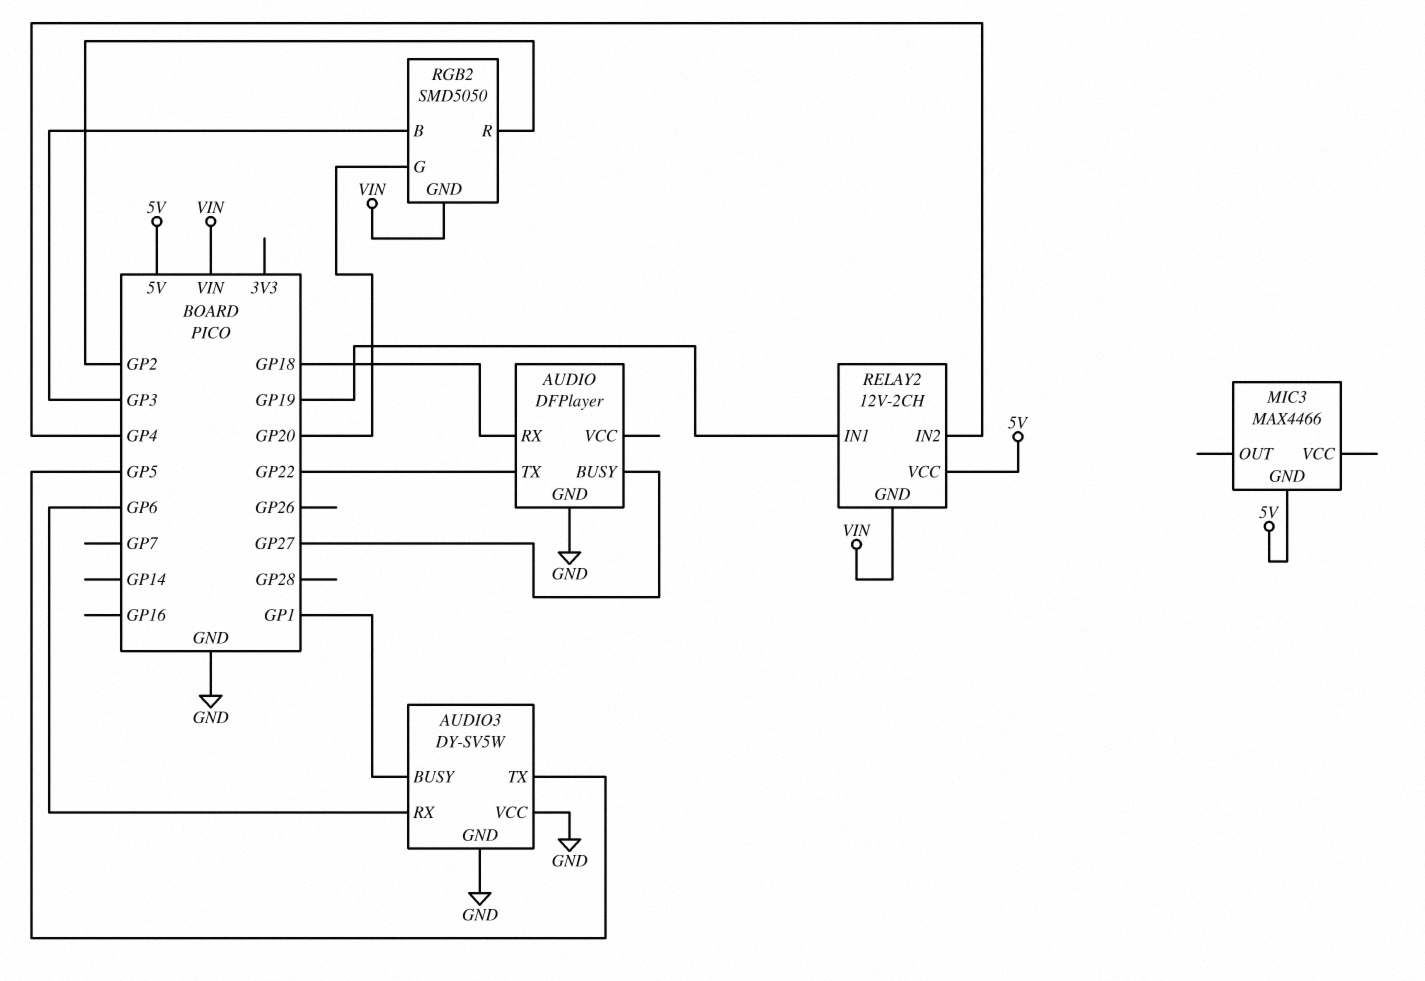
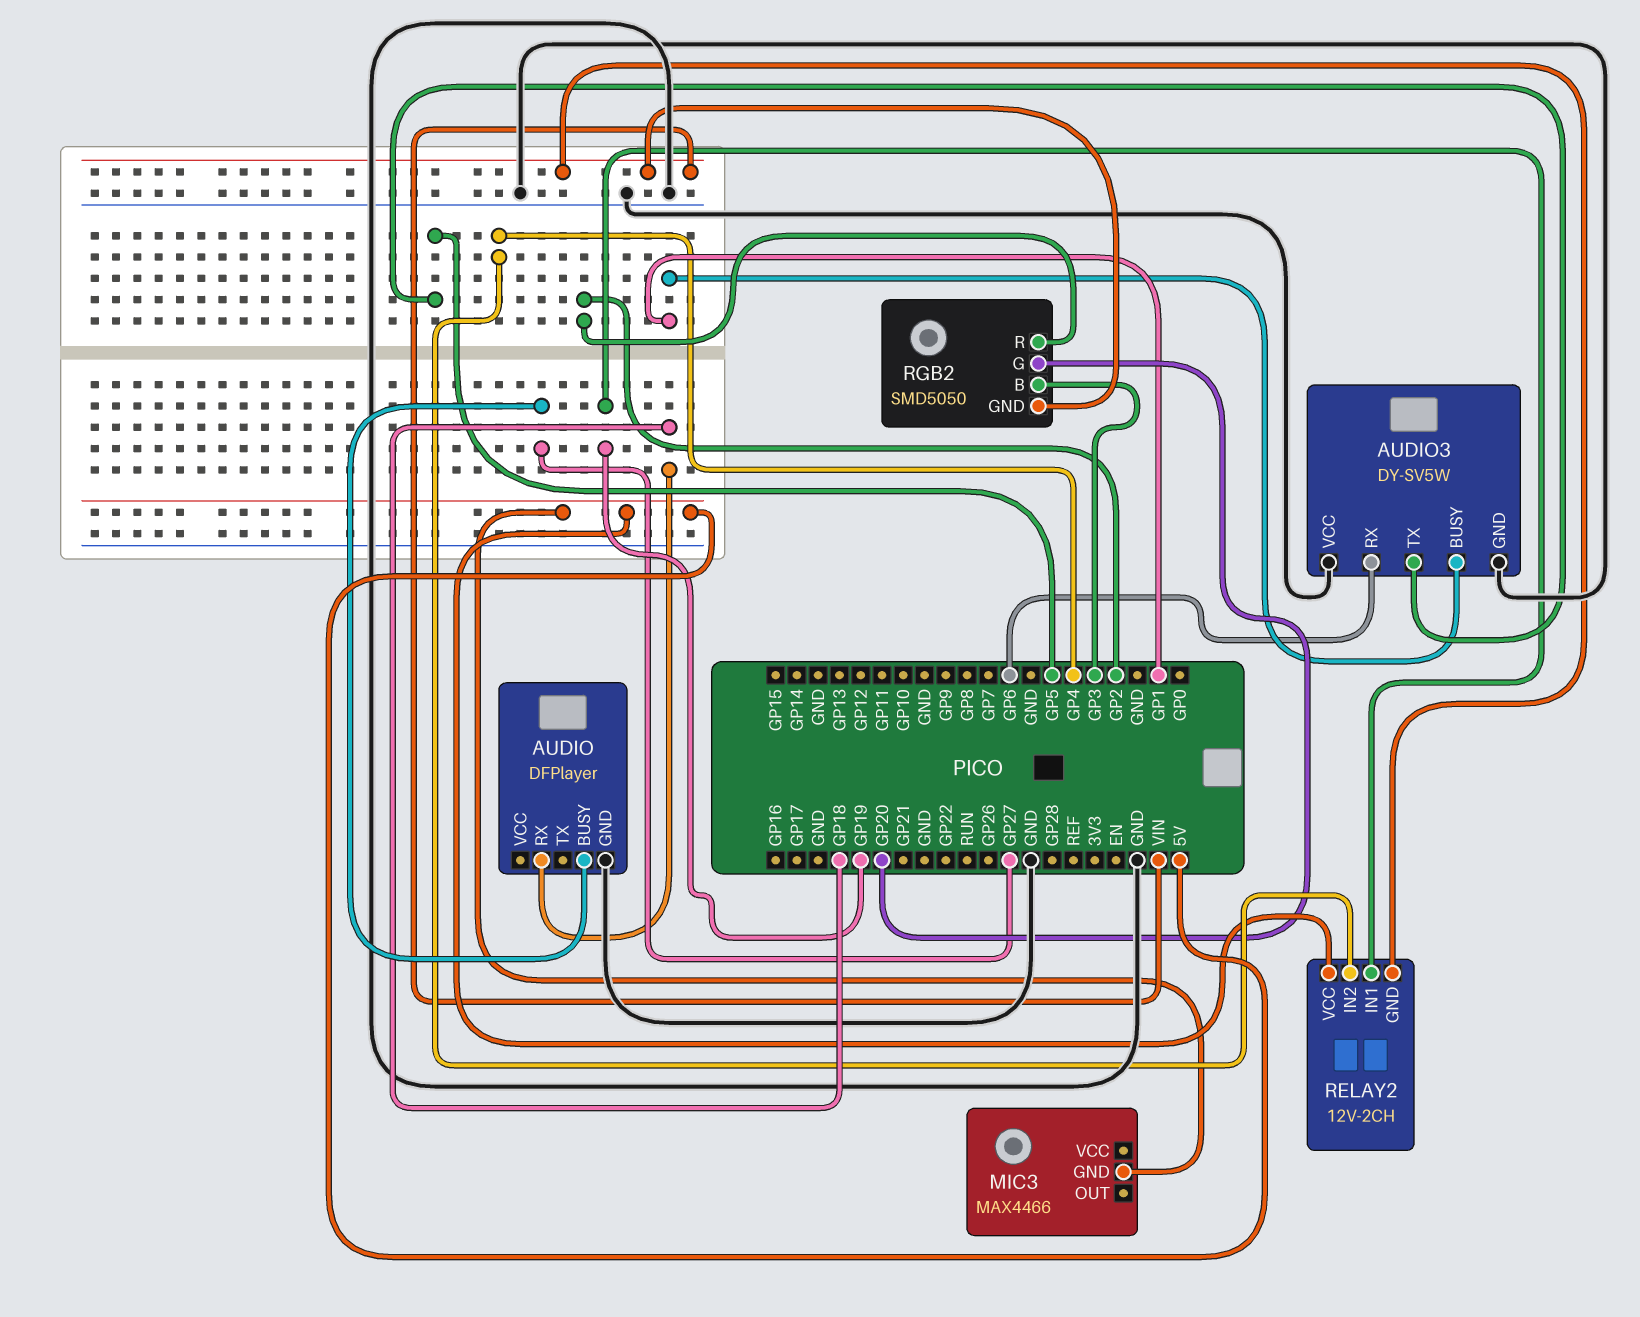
AUDIO pin TX: GP22 -> none

